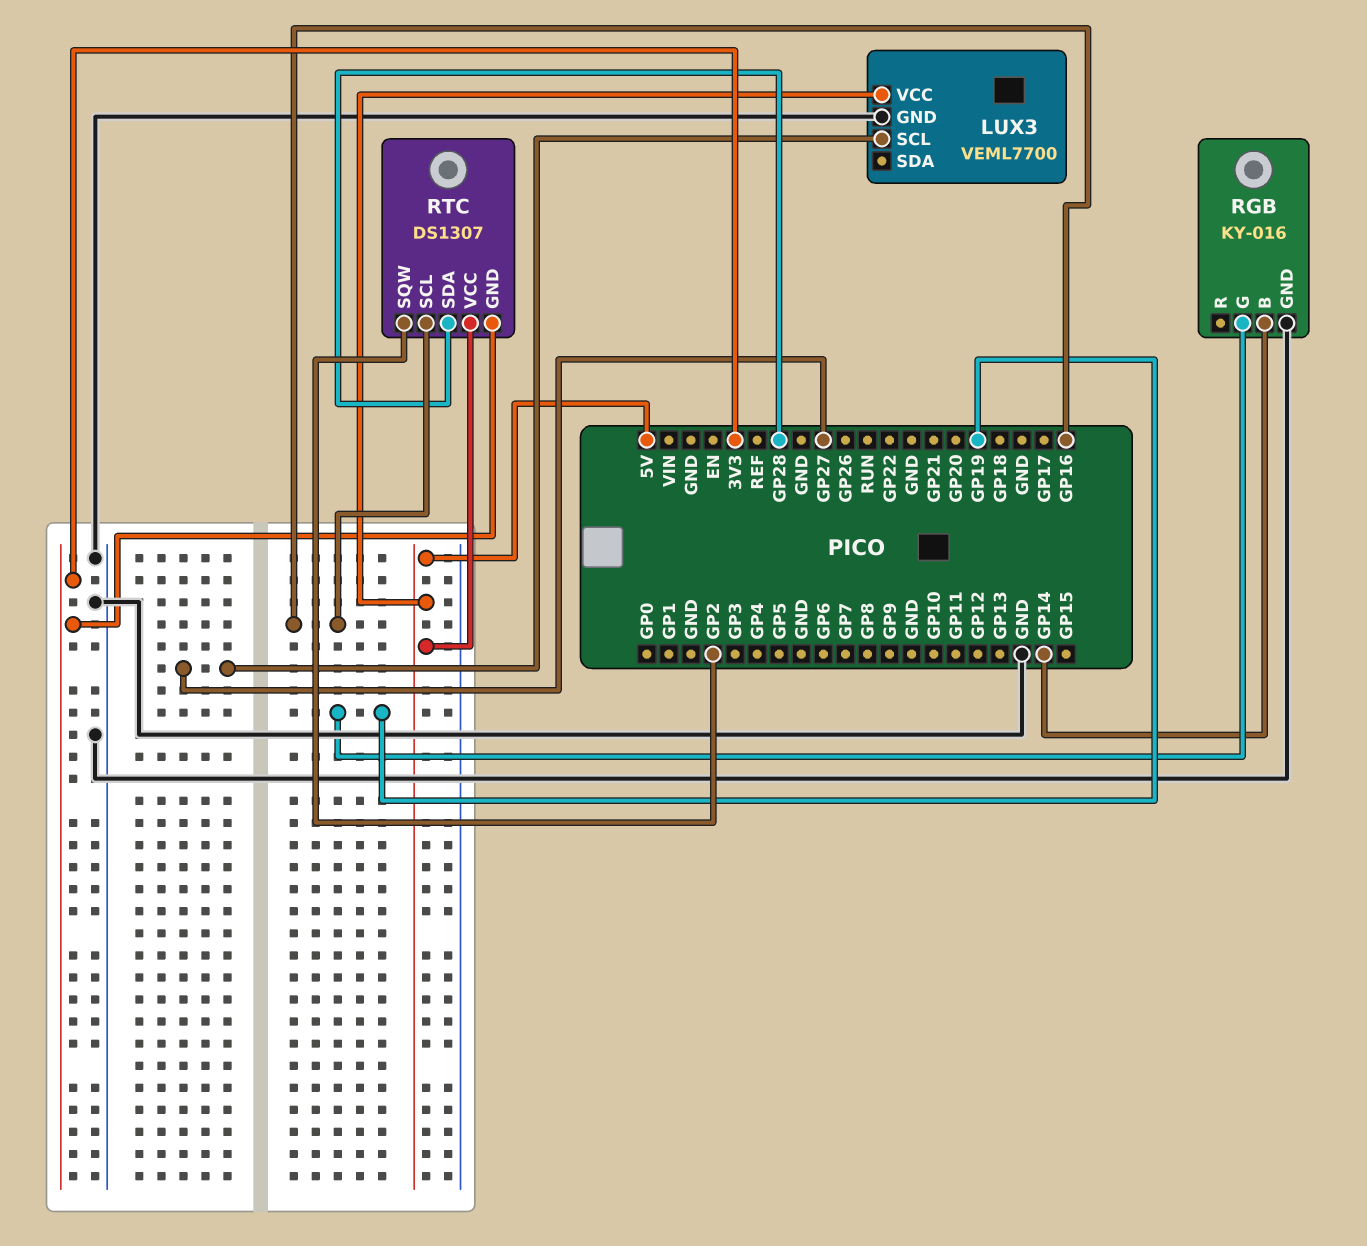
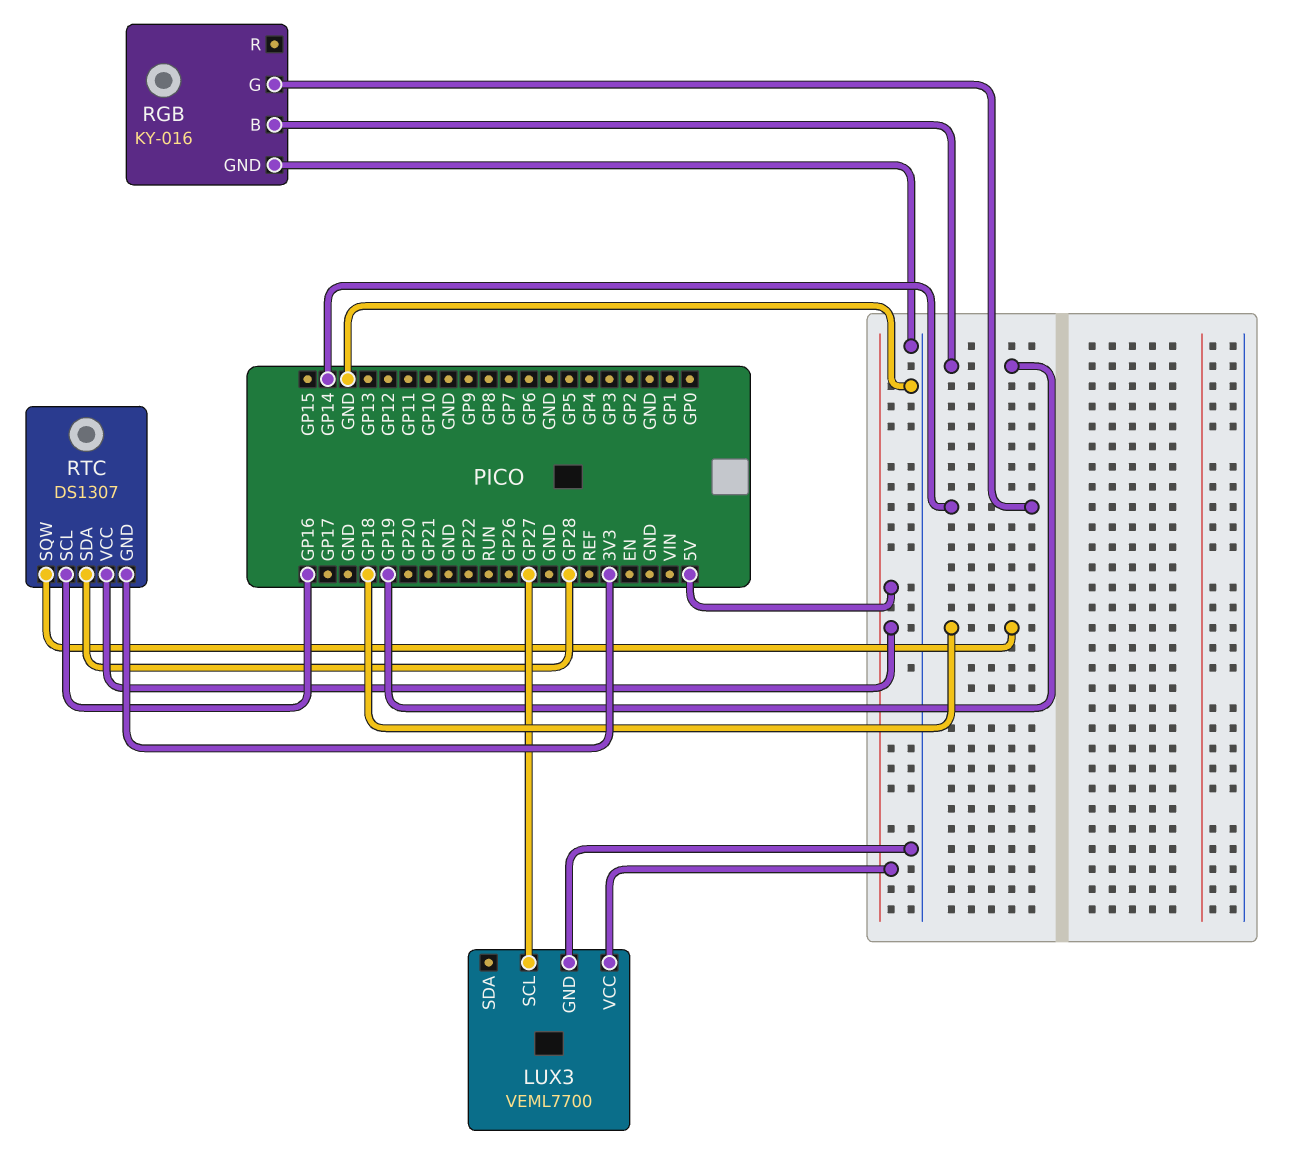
RGB pin B: GP14 -> GP19
RGB pin G: GP19 -> GP14
RTC pin SQW: GP2 -> GP18

